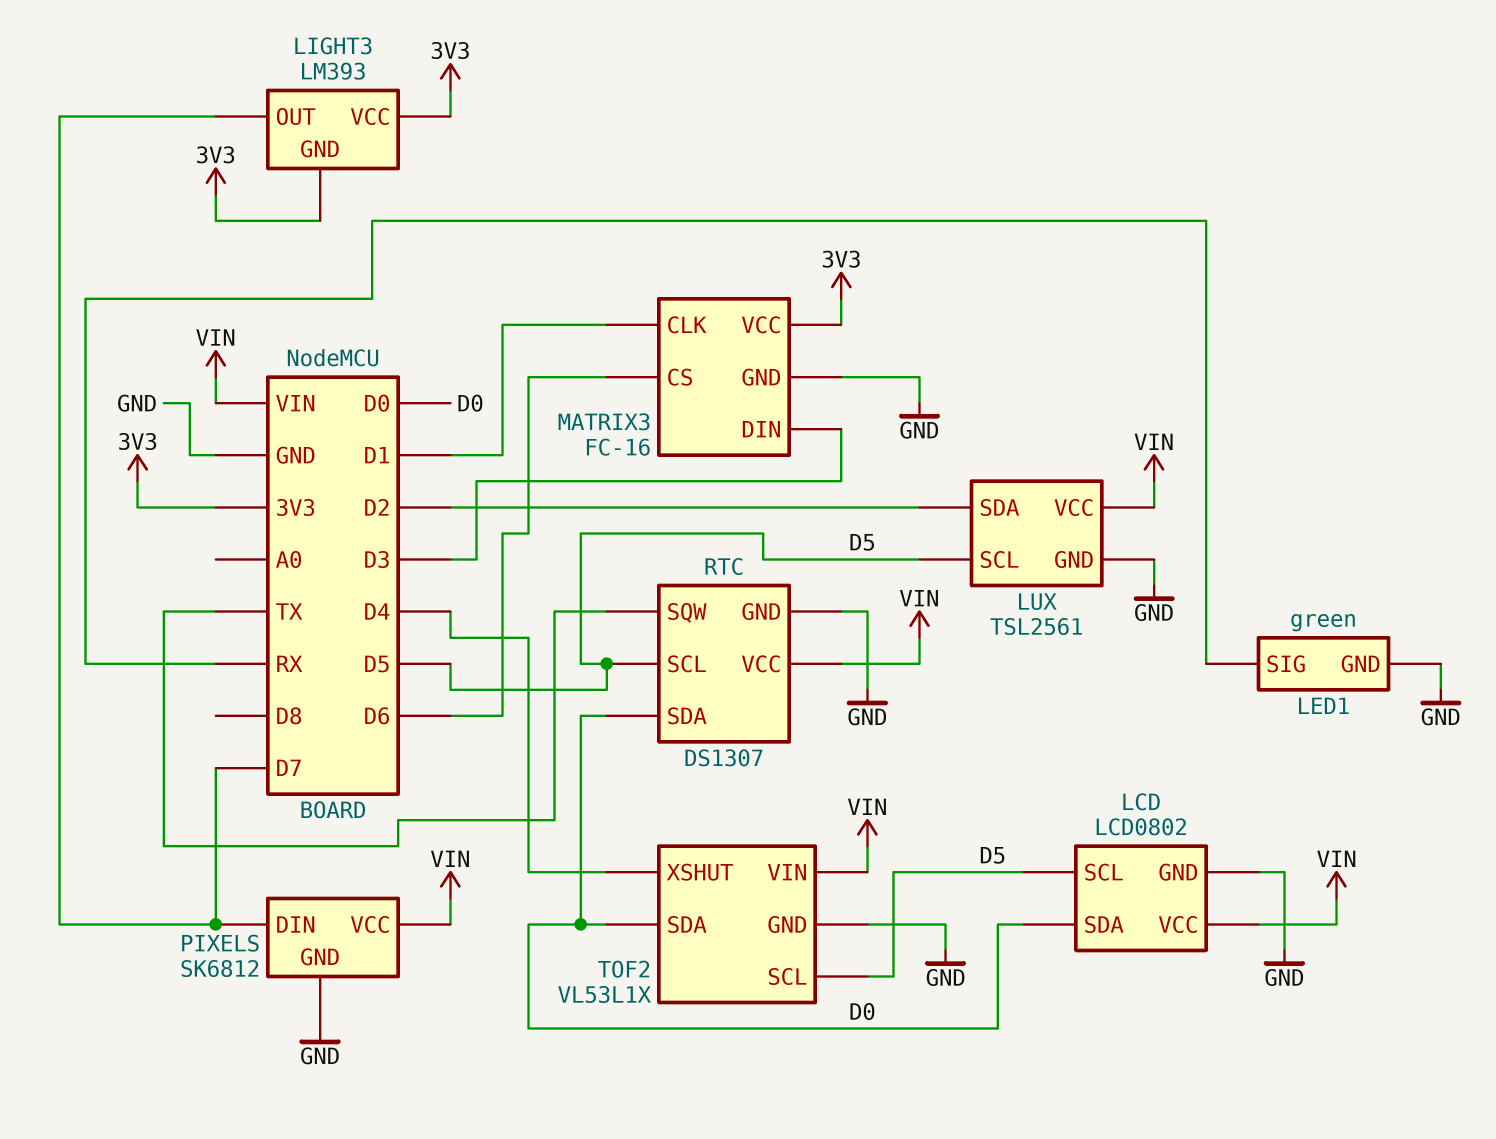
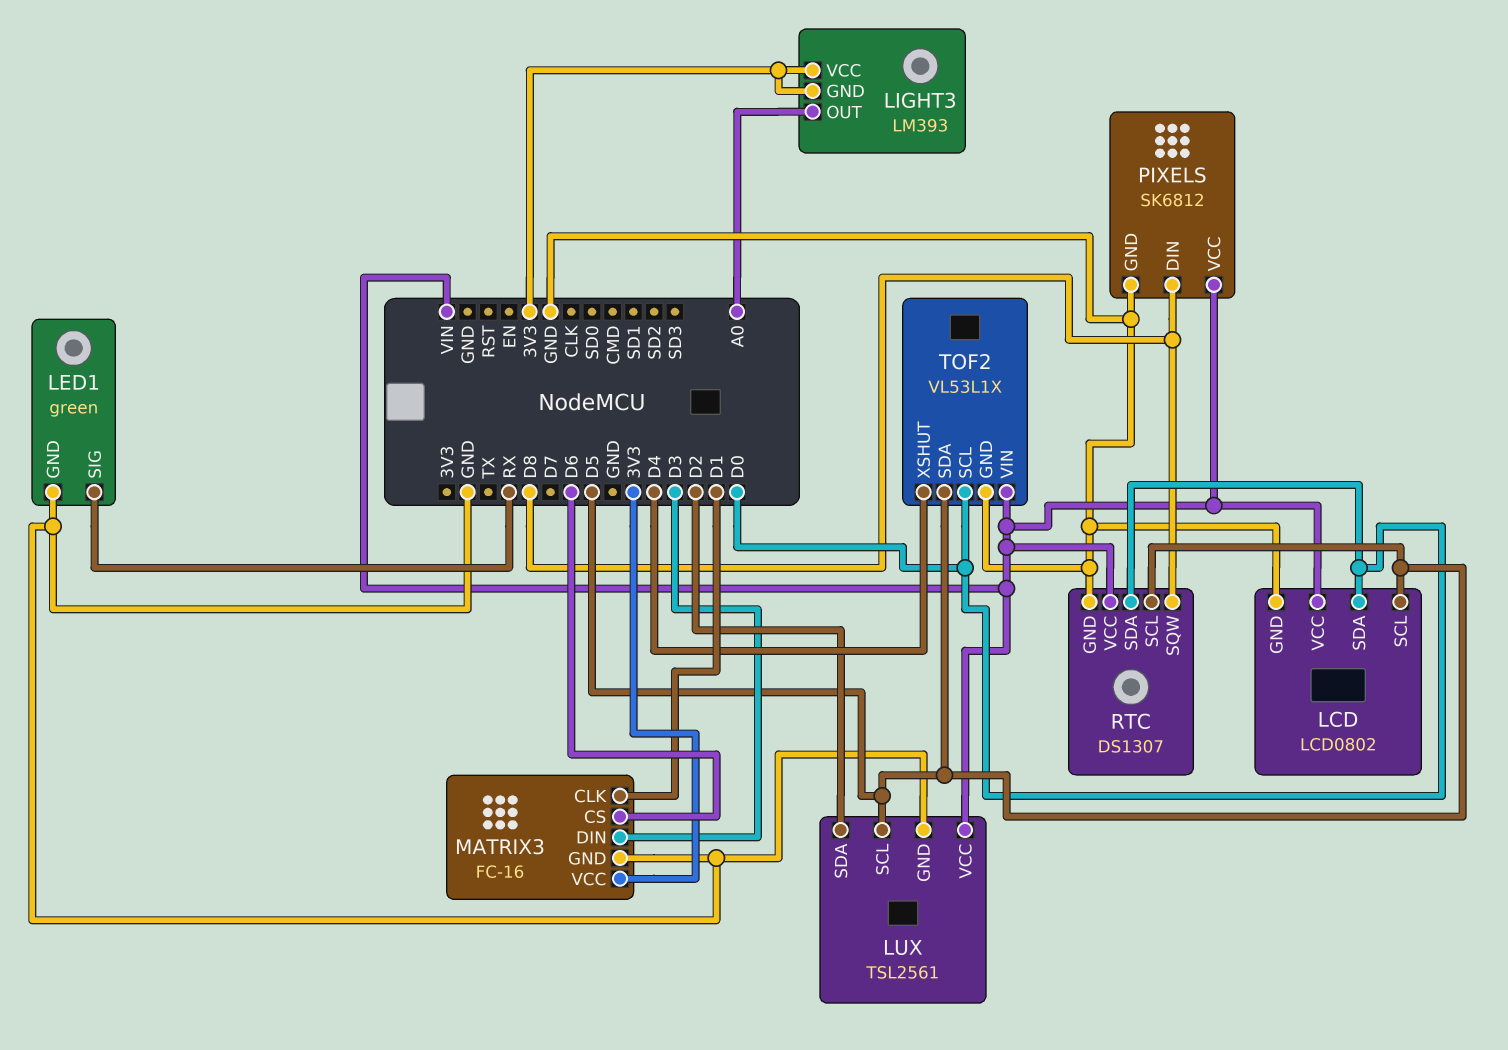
LIGHT3 pin OUT: D7 -> A0
PIXELS pin DIN: D7 -> D8
RTC pin SQW: TX -> D8
TOF2 pin SCL: D5 -> D0
TOF2 pin SDA: D0 -> D5

